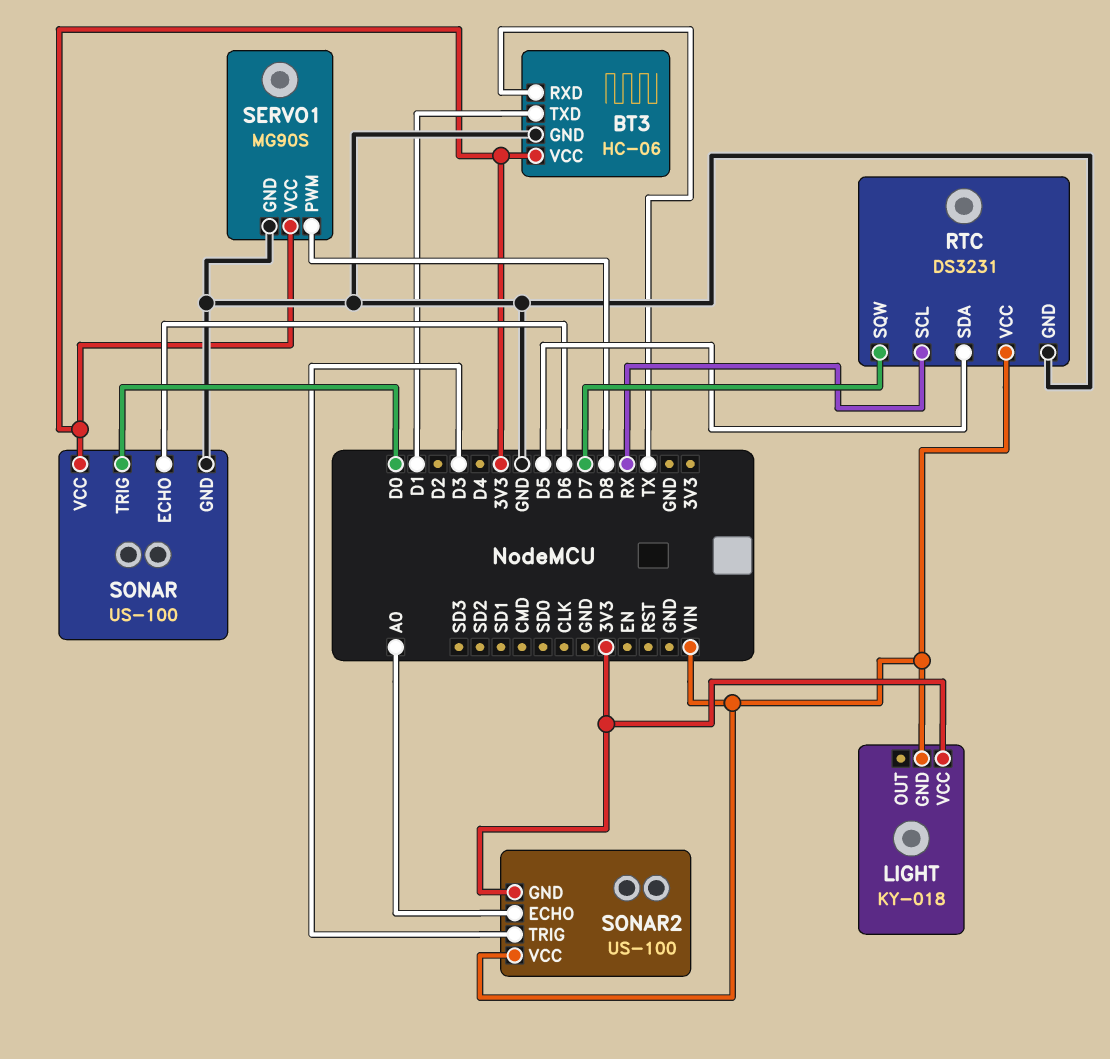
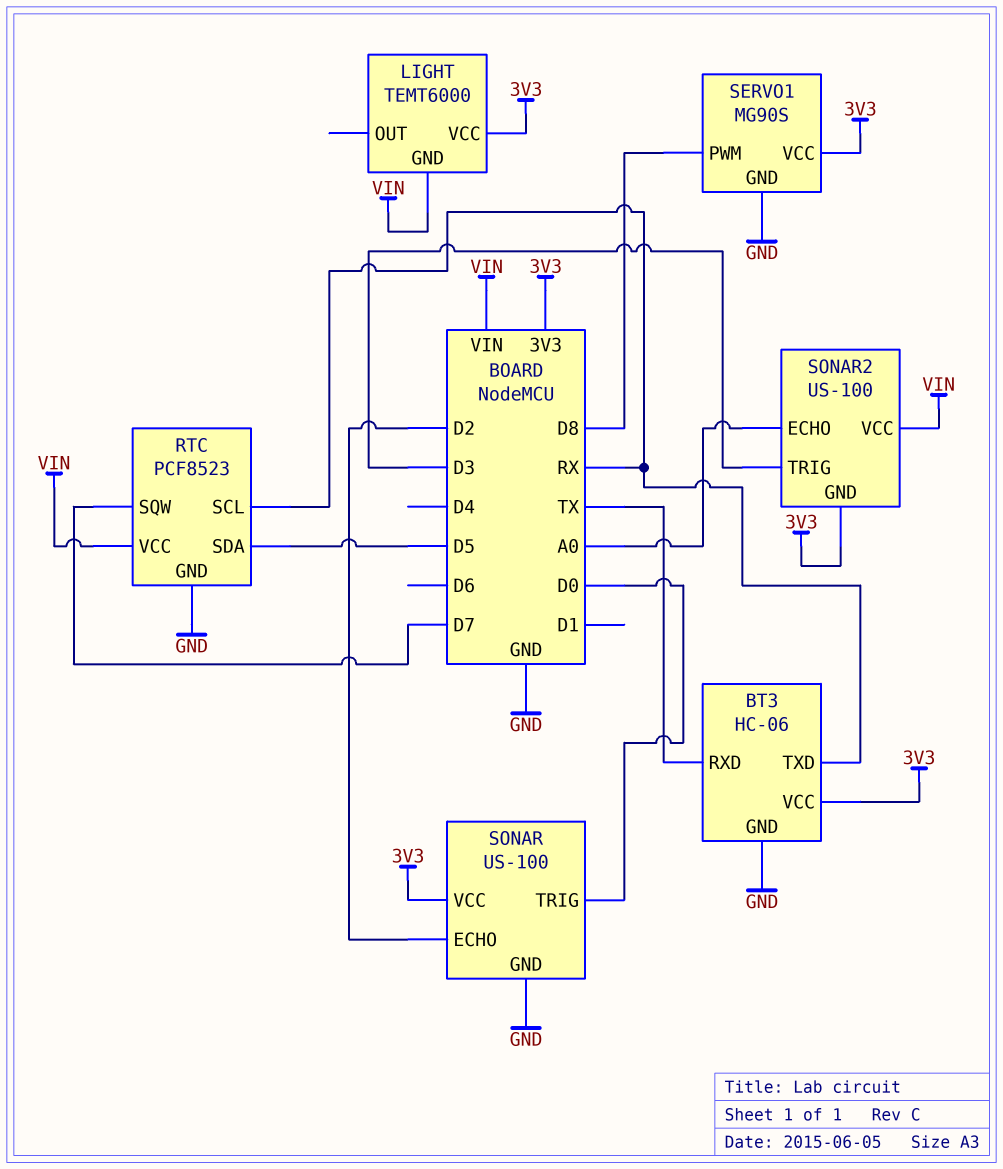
BT3 pin TXD: D1 -> RX
LIGHT: KY-018 -> TEMT6000
RTC: DS3231 -> PCF8523
SONAR pin ECHO: D6 -> D2

